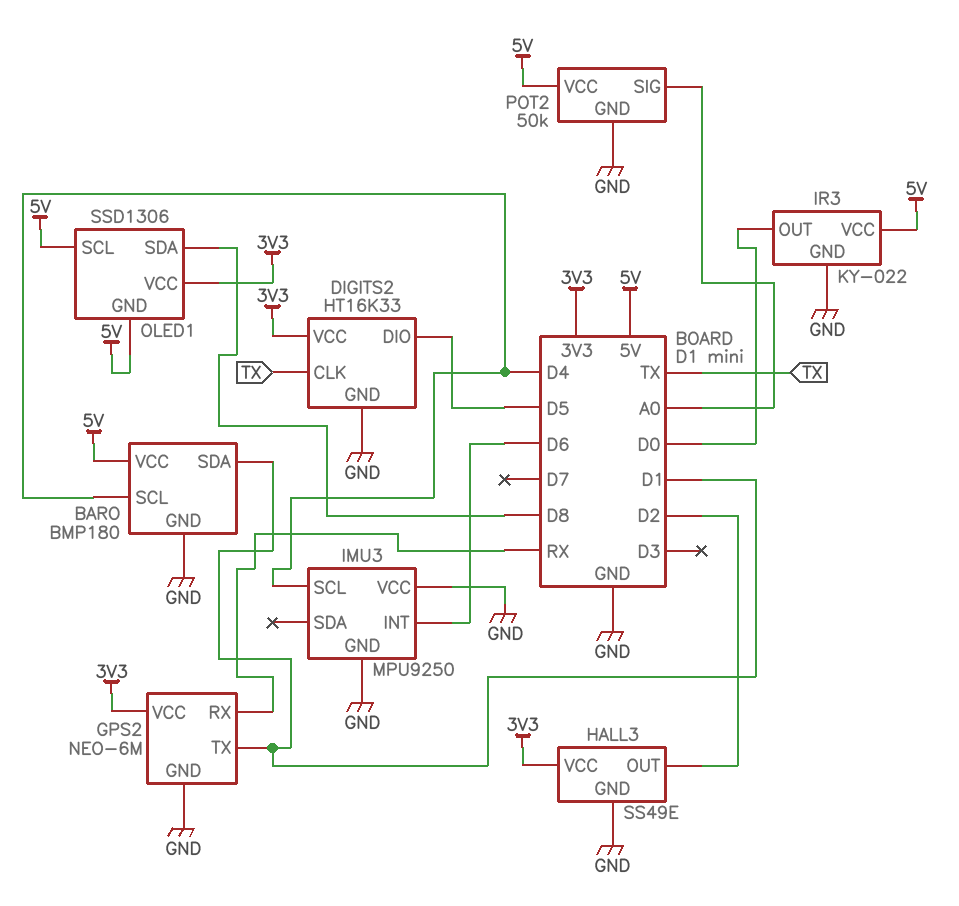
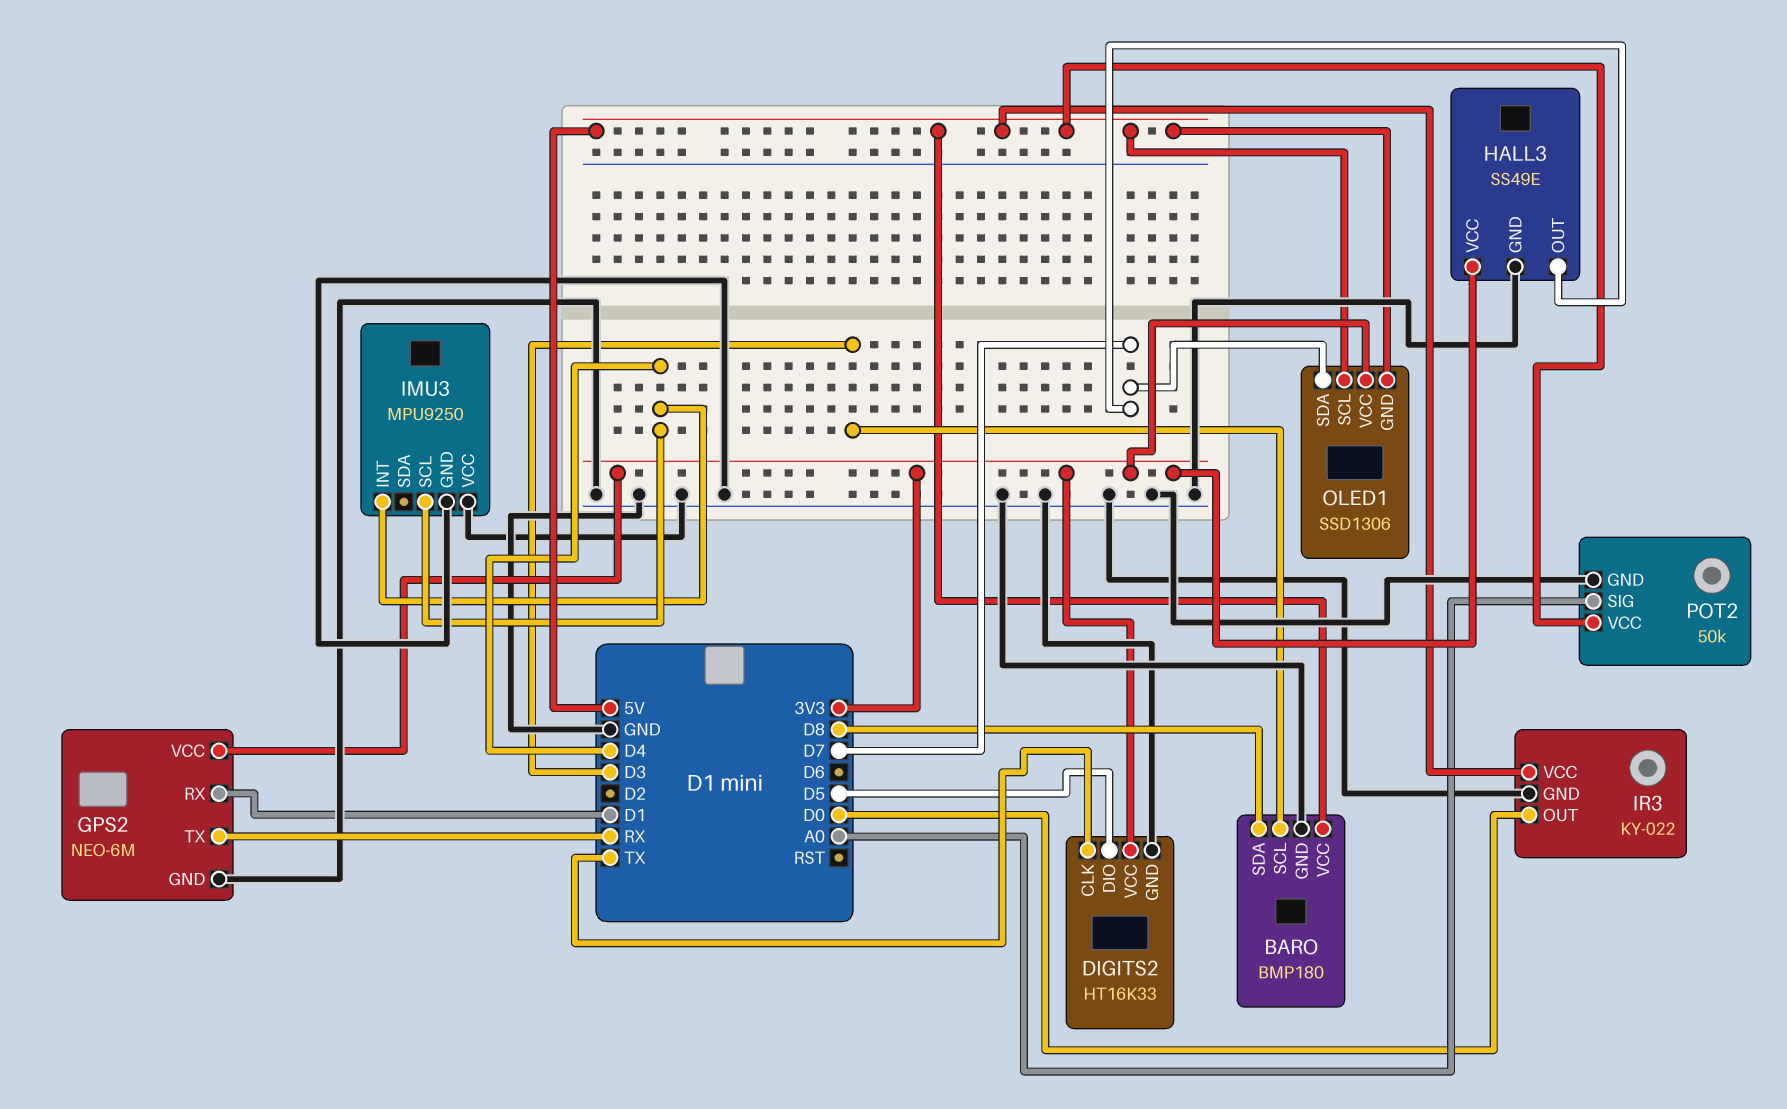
BARO pin SCL: D4 -> D3
BARO pin SDA: D1 -> D8
GPS2 pin RX: RX -> D1
GPS2 pin TX: D1 -> RX
HALL3 pin OUT: D2 -> D7
IMU3 pin INT: D6 -> D4
OLED1 pin SDA: D8 -> D7

